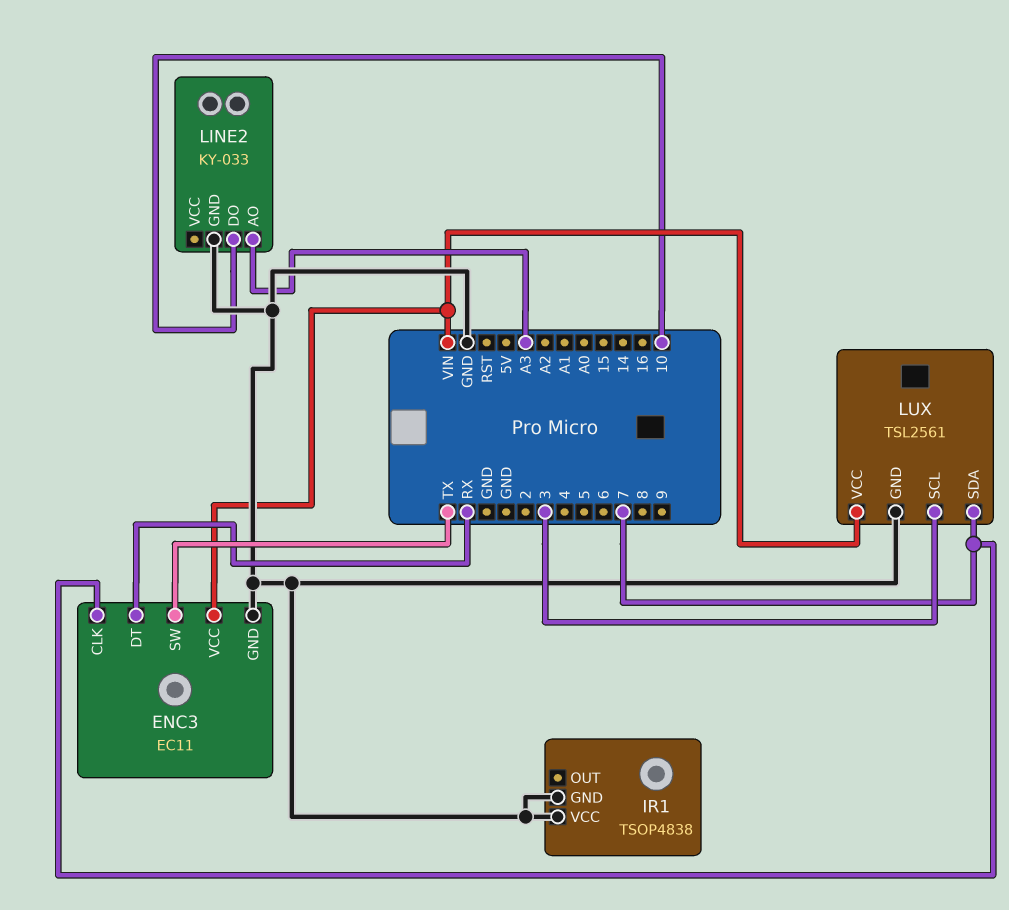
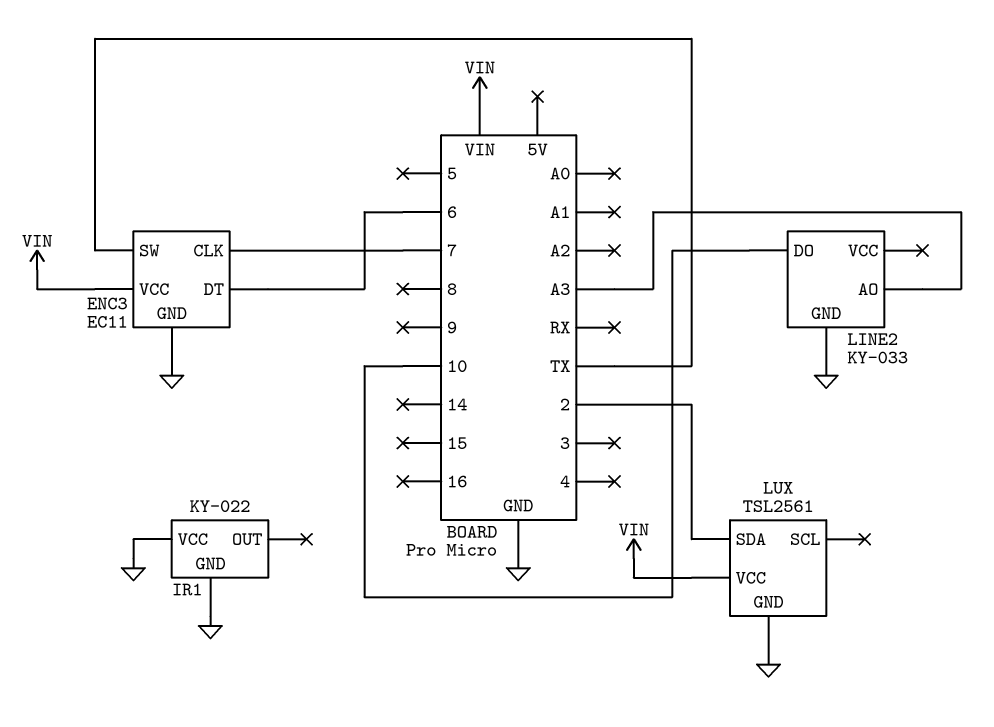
ENC3 pin DT: RX -> 6
IR1: TSOP4838 -> KY-022
LUX pin SCL: 3 -> none
LUX pin SDA: 7 -> 2

